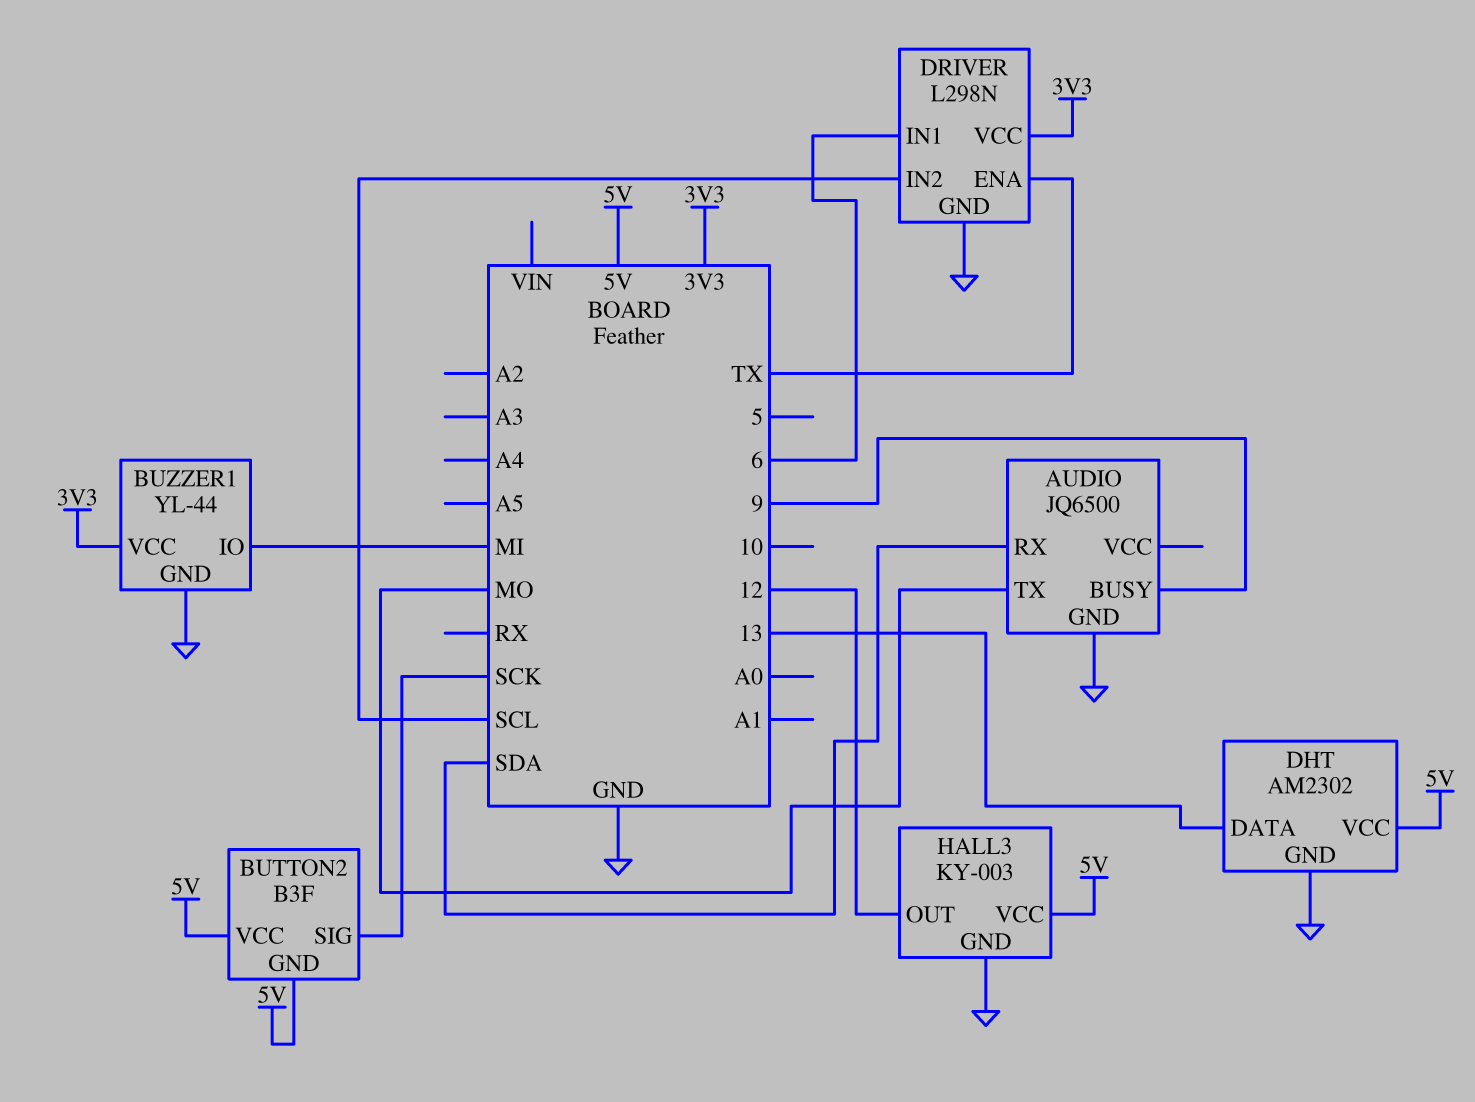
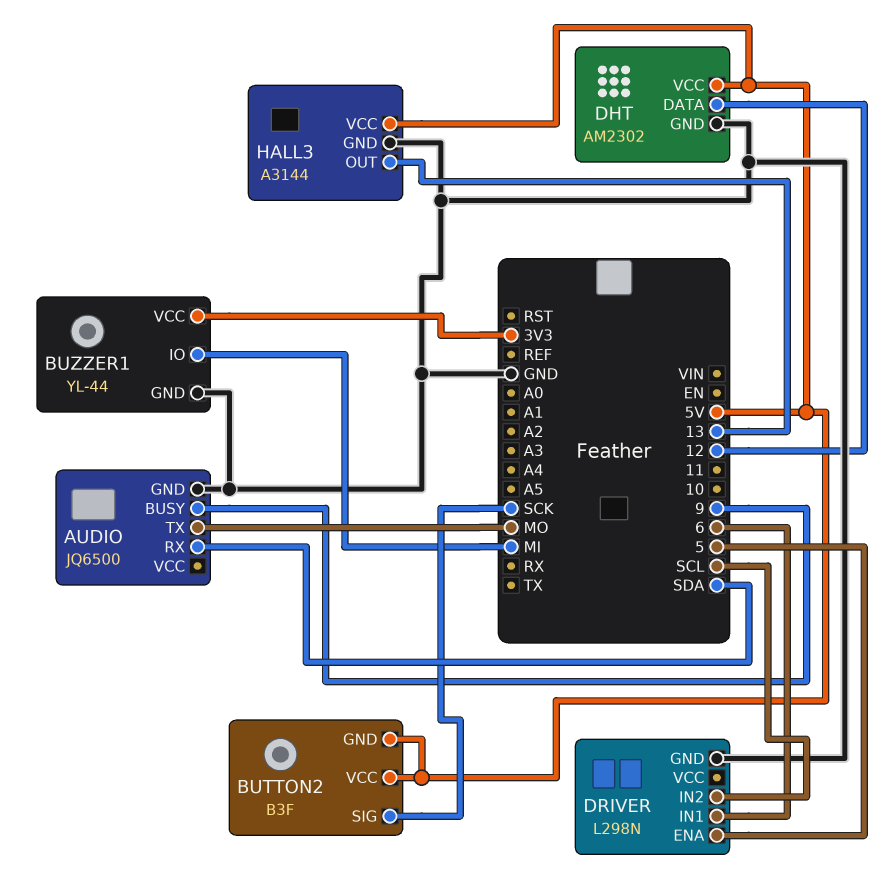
DHT pin DATA: 13 -> 12
DRIVER pin ENA: TX -> 5
DRIVER pin VCC: 3V3 -> none
HALL3: KY-003 -> A3144
HALL3 pin OUT: 12 -> 13

